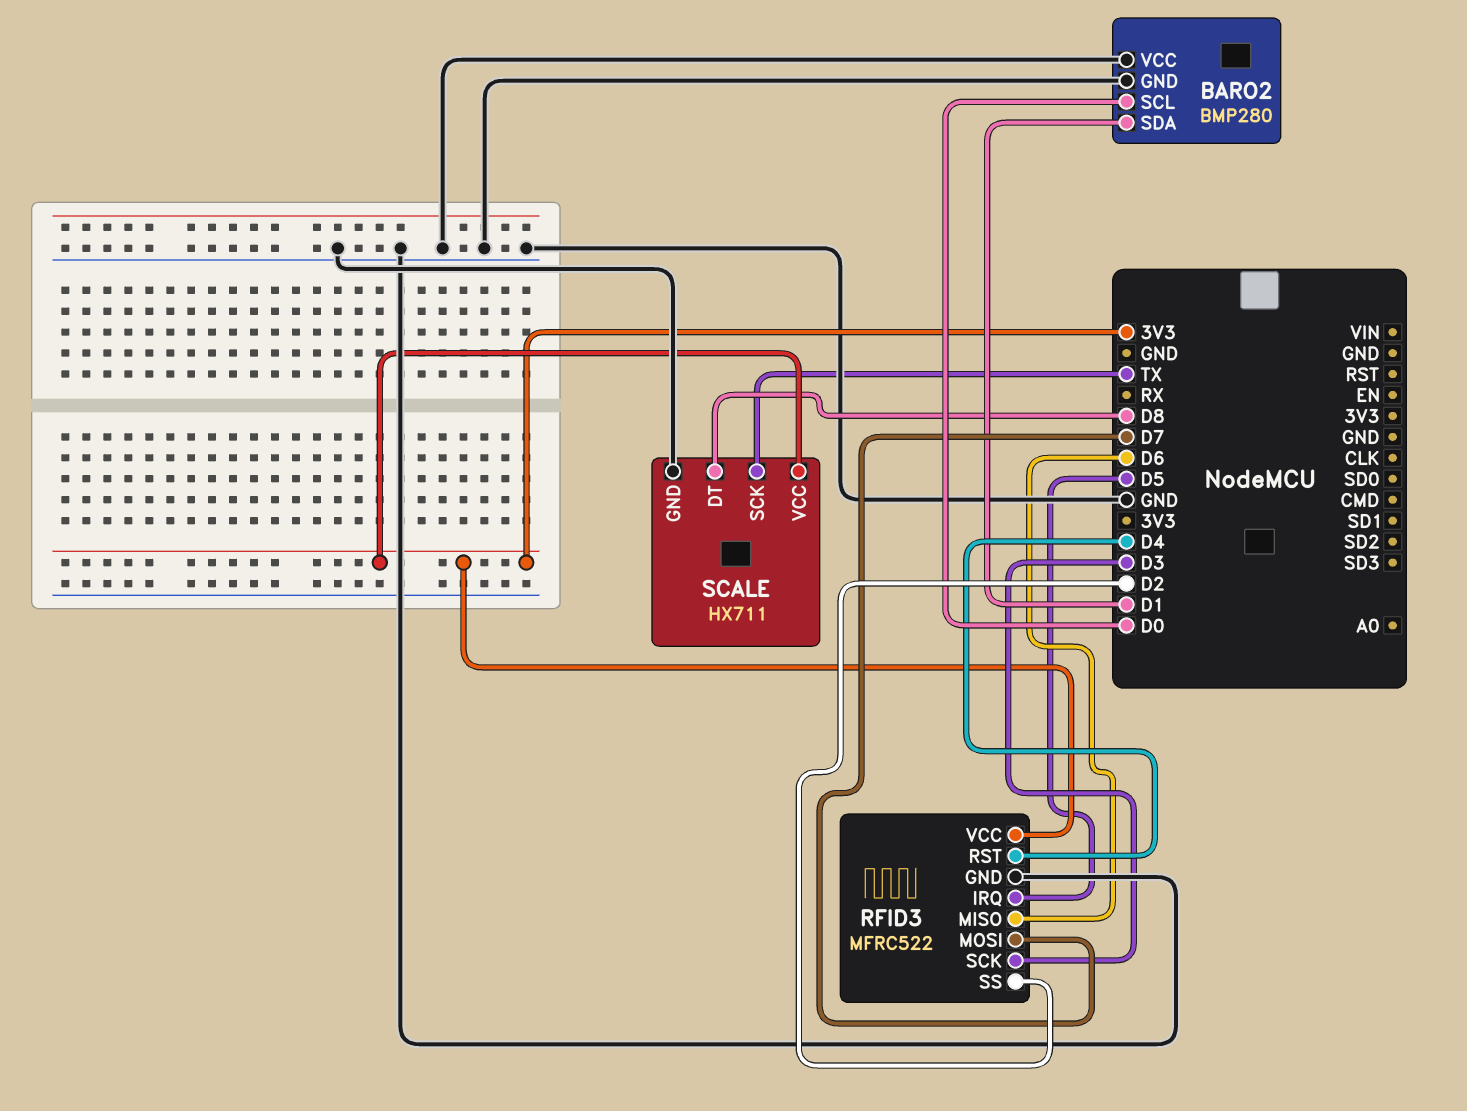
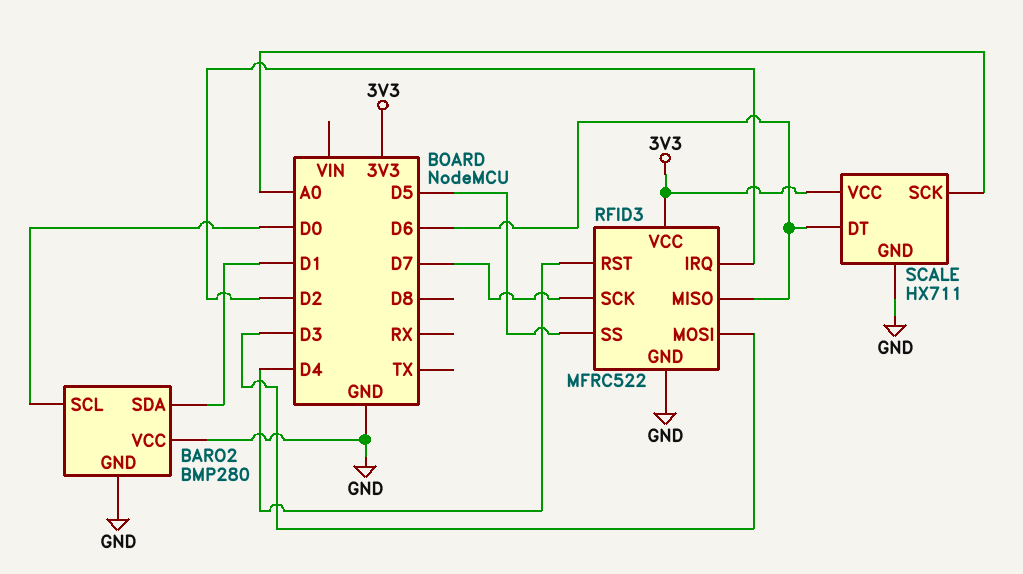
RFID3 pin IRQ: D5 -> D2
RFID3 pin MOSI: D7 -> D3
RFID3 pin SCK: D3 -> D7
RFID3 pin SS: D2 -> D5
SCALE pin DT: D8 -> D6
SCALE pin SCK: TX -> A0

